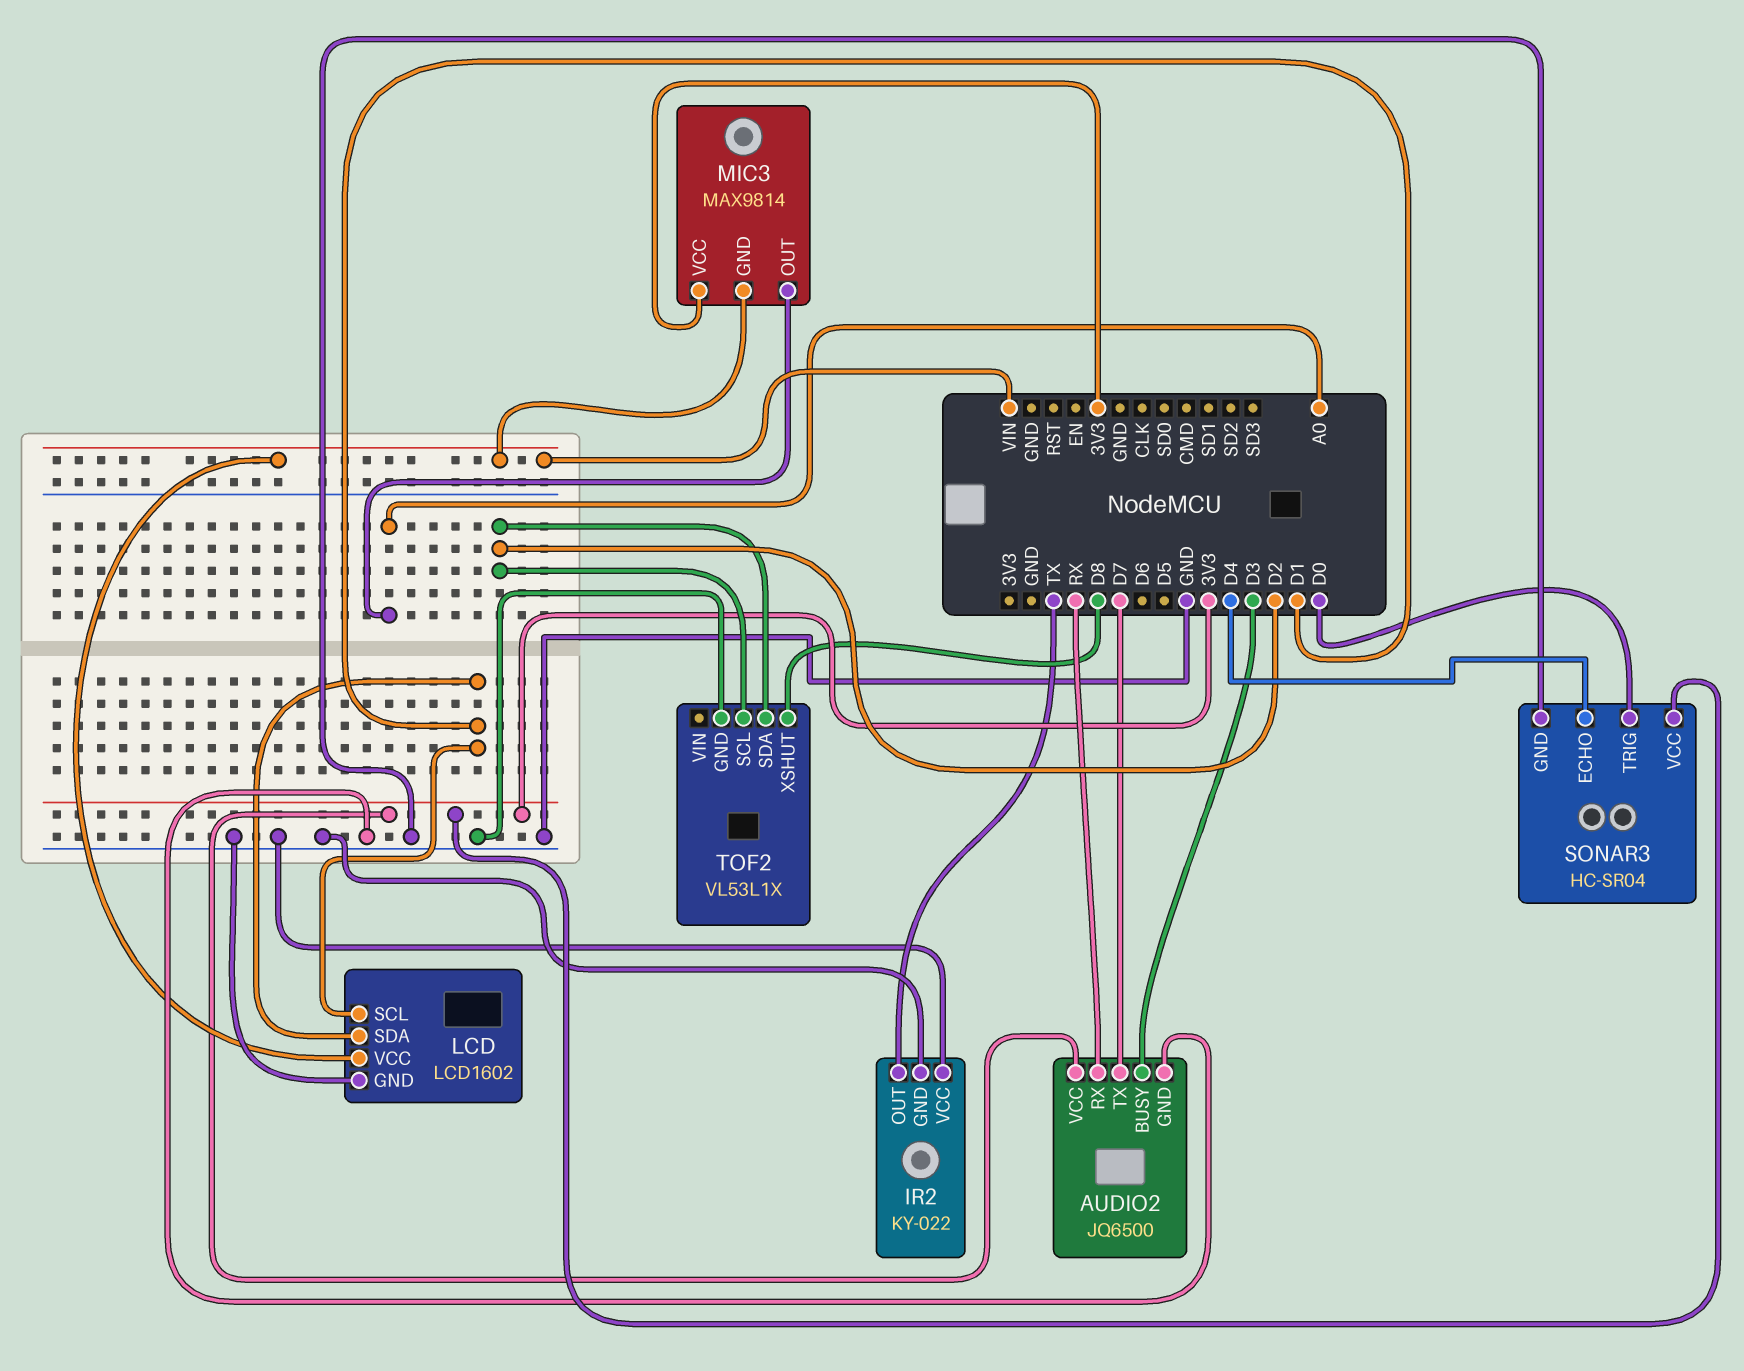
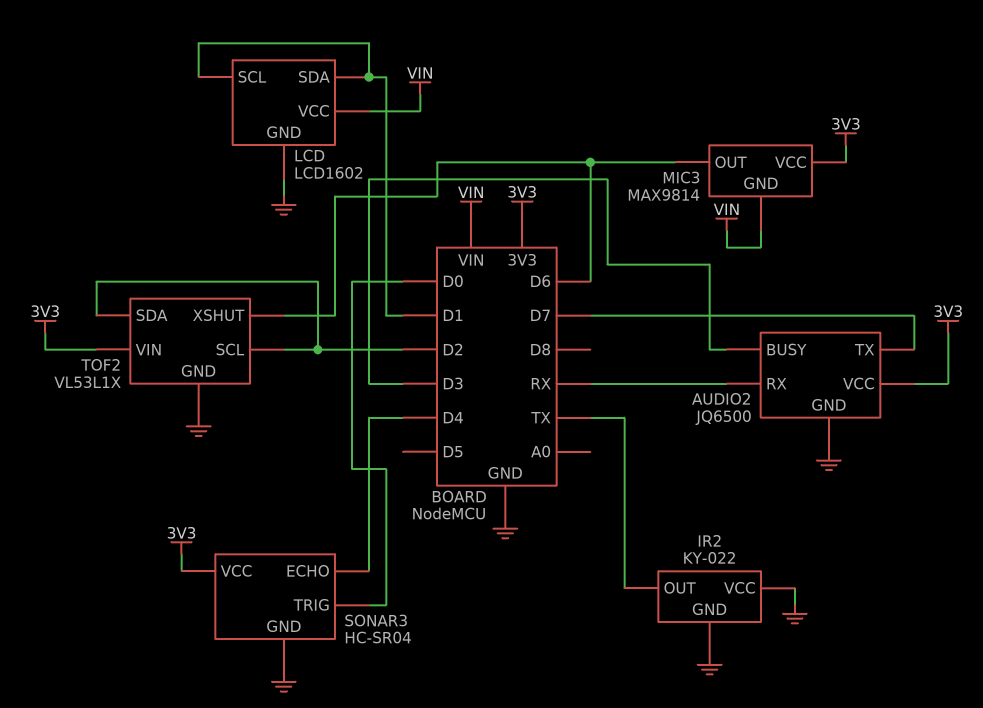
MIC3 pin OUT: A0 -> D6
TOF2 pin VIN: none -> 3V3
TOF2 pin XSHUT: D8 -> D6

